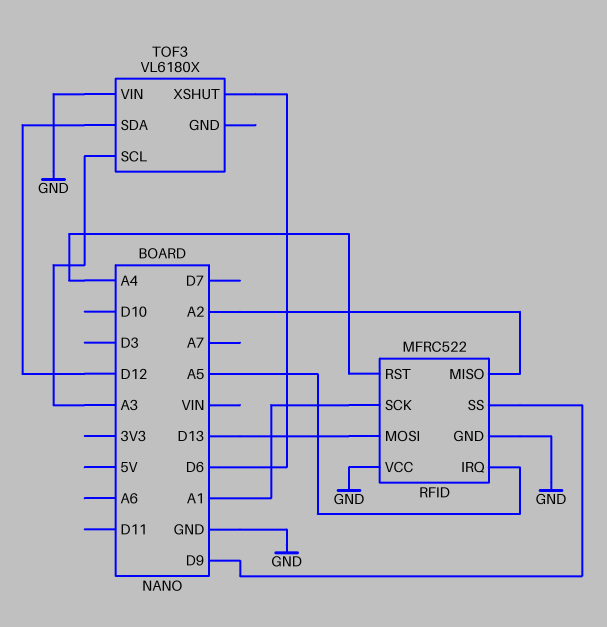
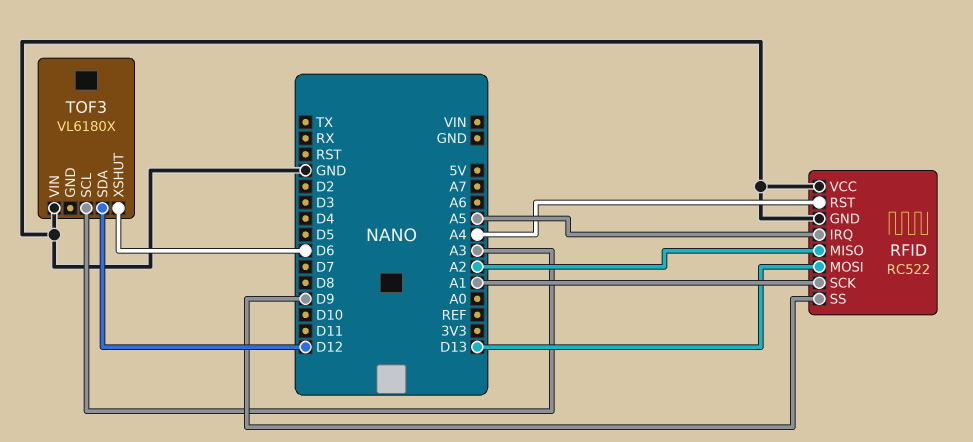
RFID: MFRC522 -> RC522

